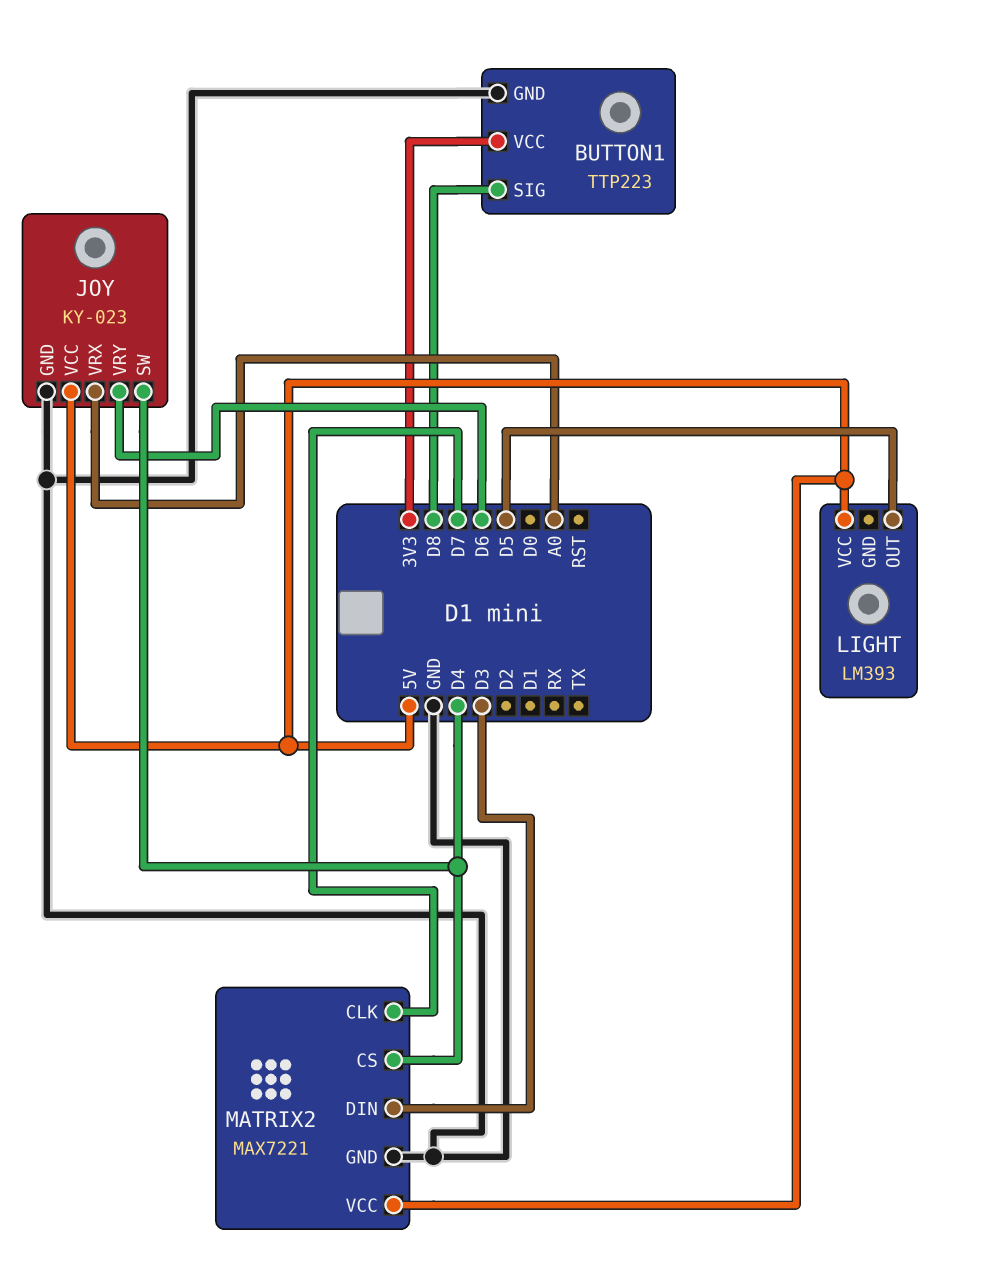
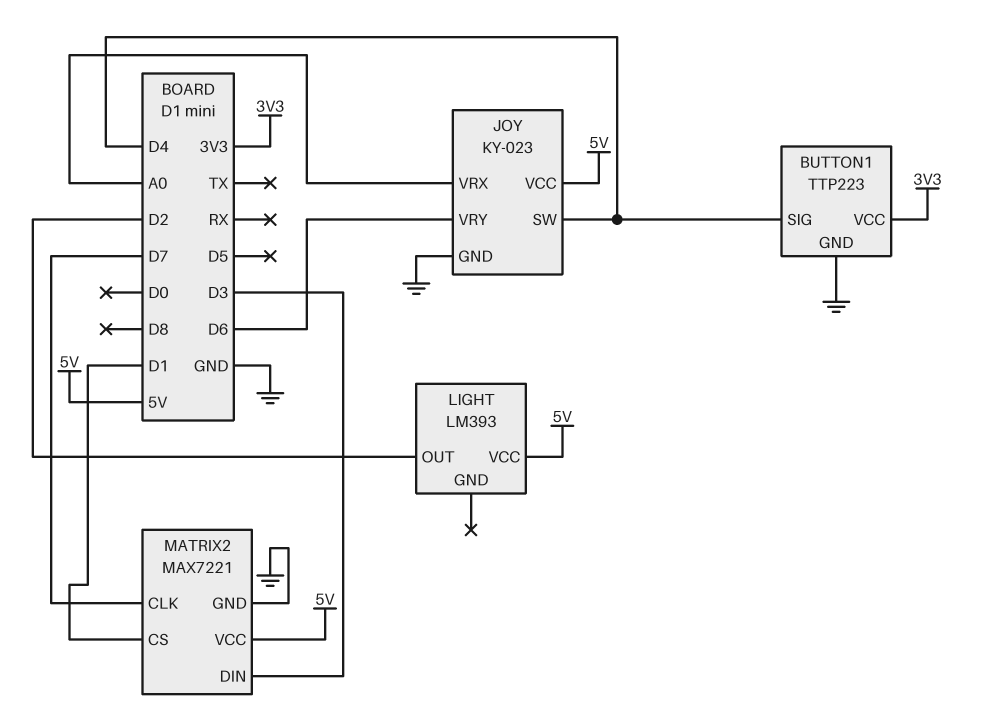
BUTTON1 pin SIG: D8 -> D4
LIGHT pin OUT: D5 -> D2
MATRIX2 pin CS: D4 -> D1

